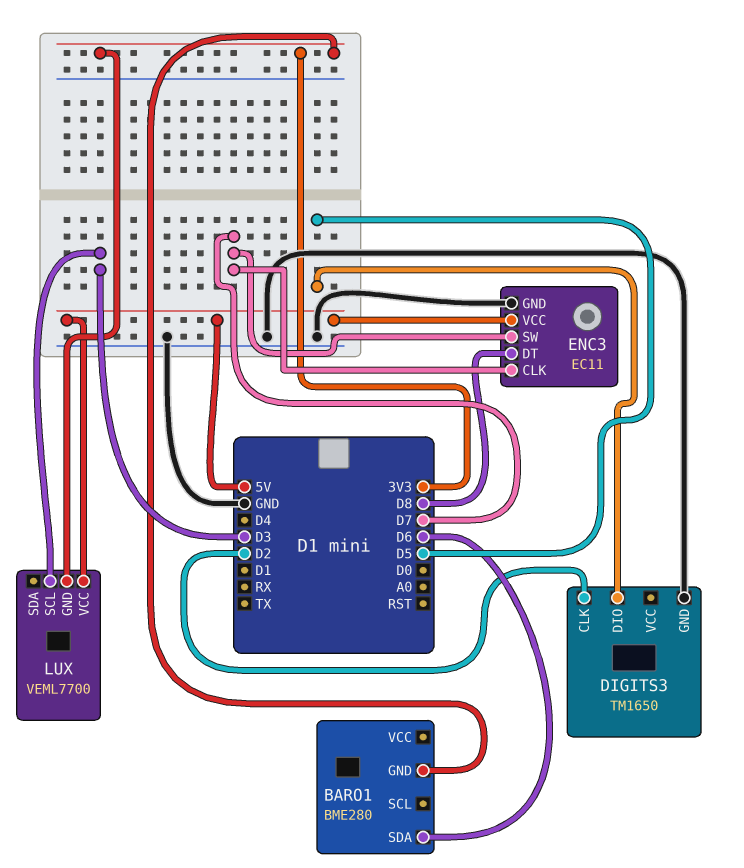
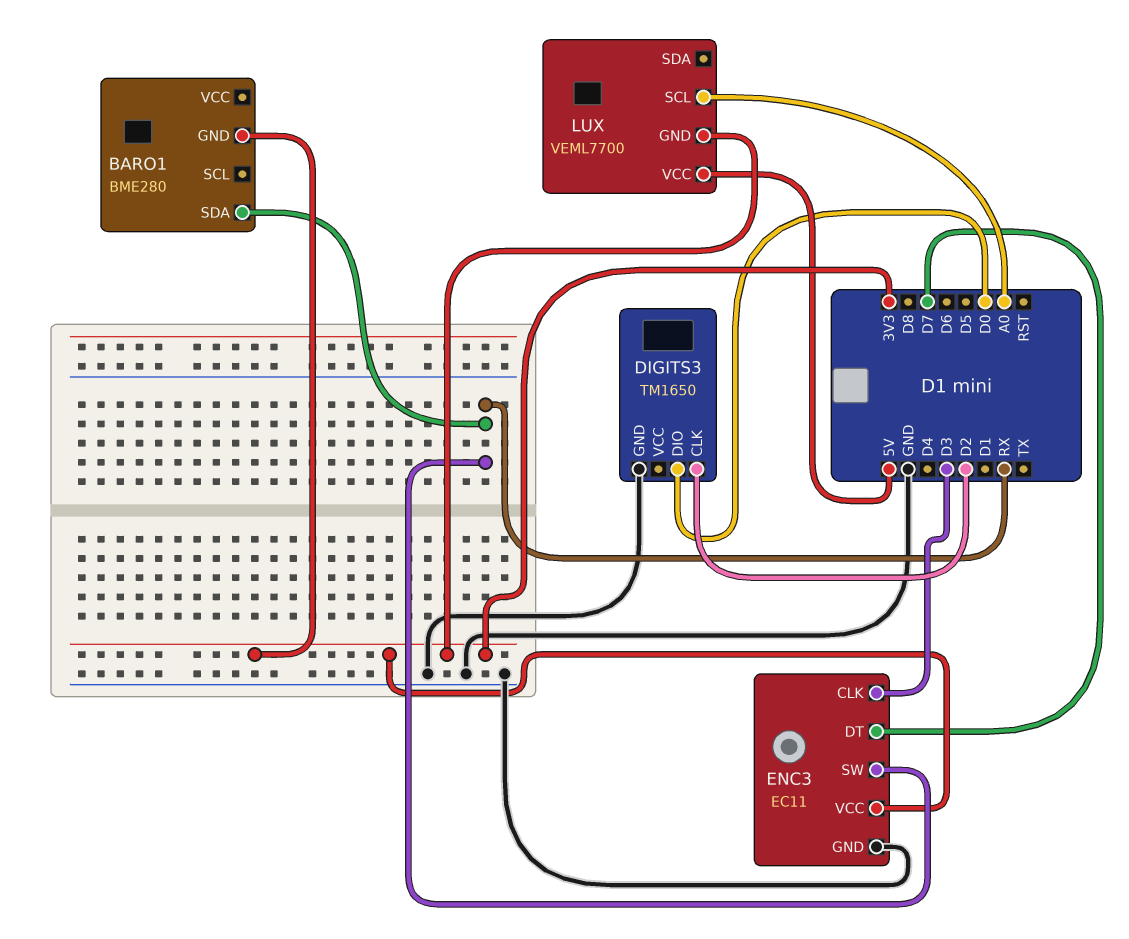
BARO1 pin SDA: D6 -> RX
DIGITS3 pin DIO: D5 -> D0
ENC3 pin CLK: D7 -> D3
ENC3 pin DT: D8 -> D7
ENC3 pin SW: D7 -> RX
ENC3 pin VCC: 5V -> 3V3
LUX pin SCL: D3 -> A0

